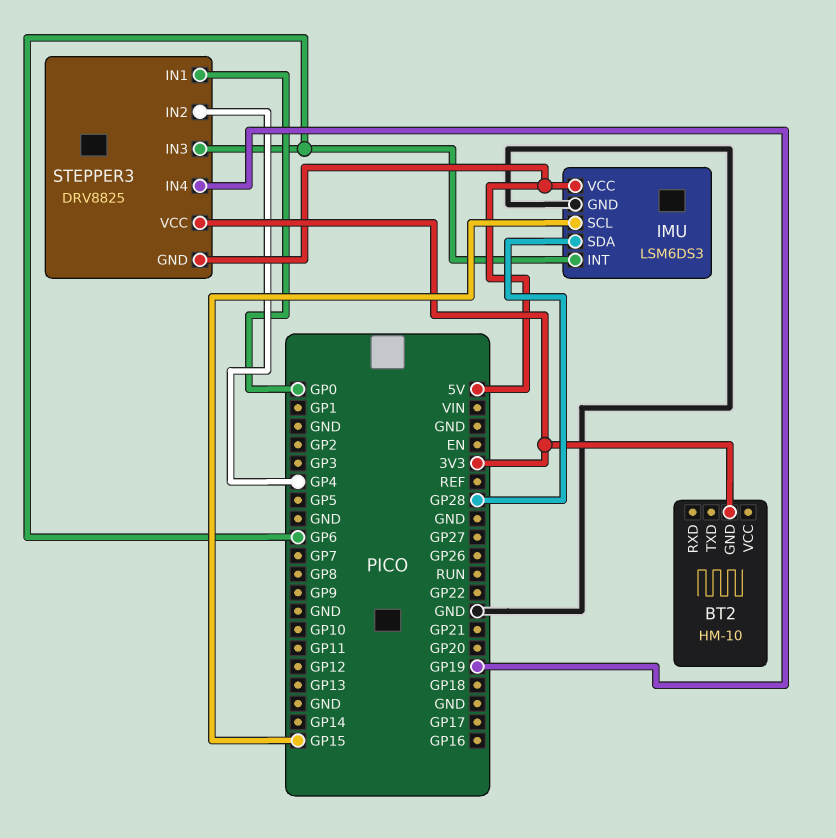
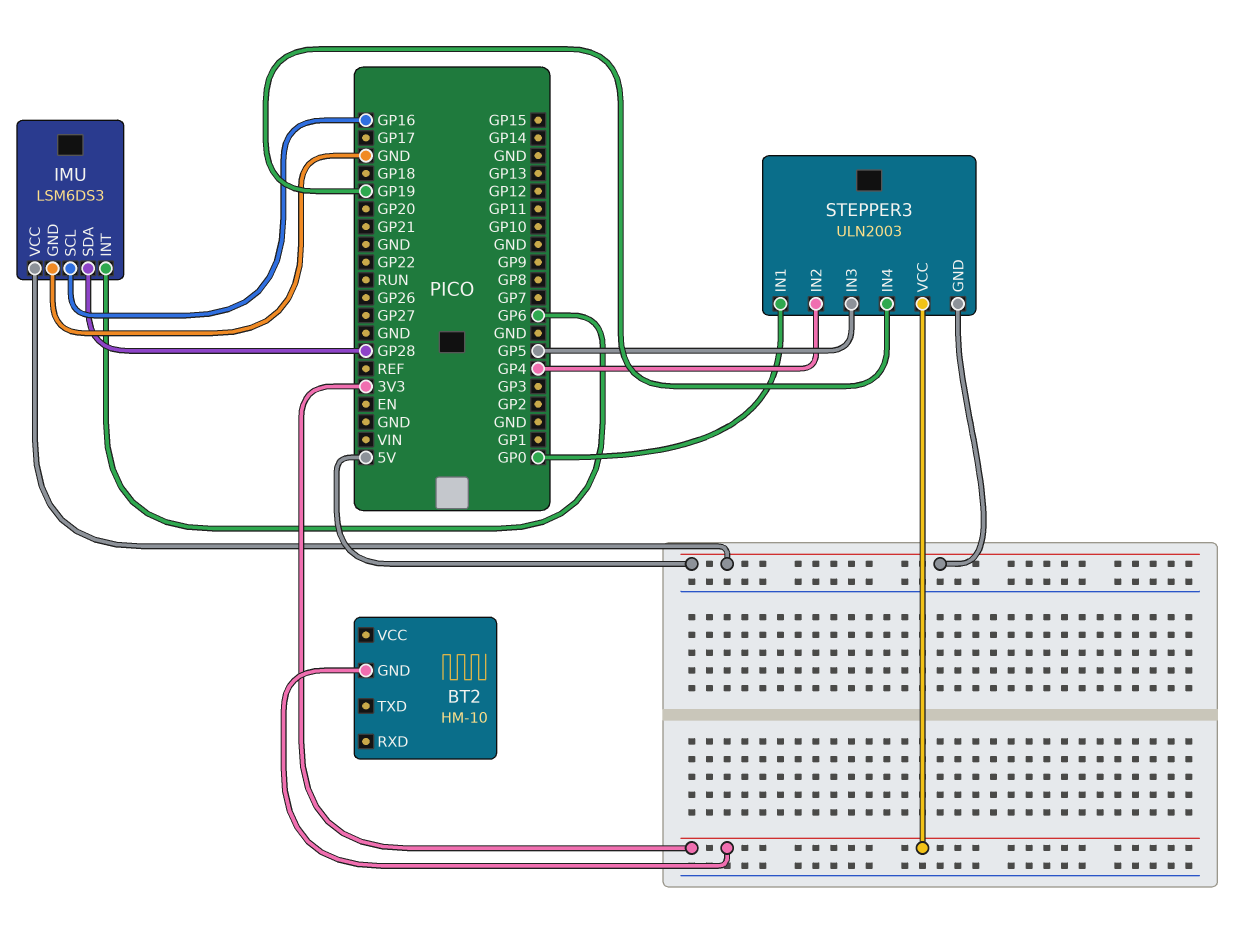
IMU pin SCL: GP15 -> GP16
STEPPER3: DRV8825 -> ULN2003
STEPPER3 pin IN3: GP6 -> GP5

